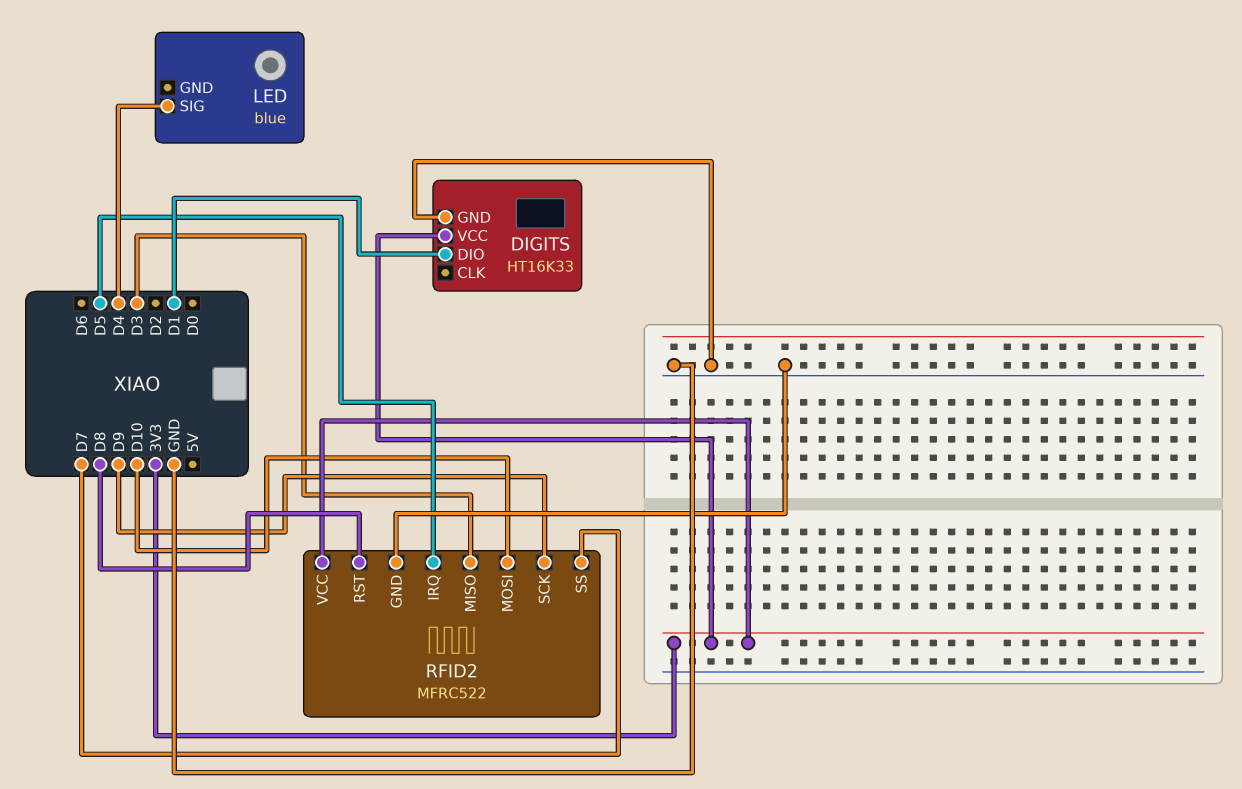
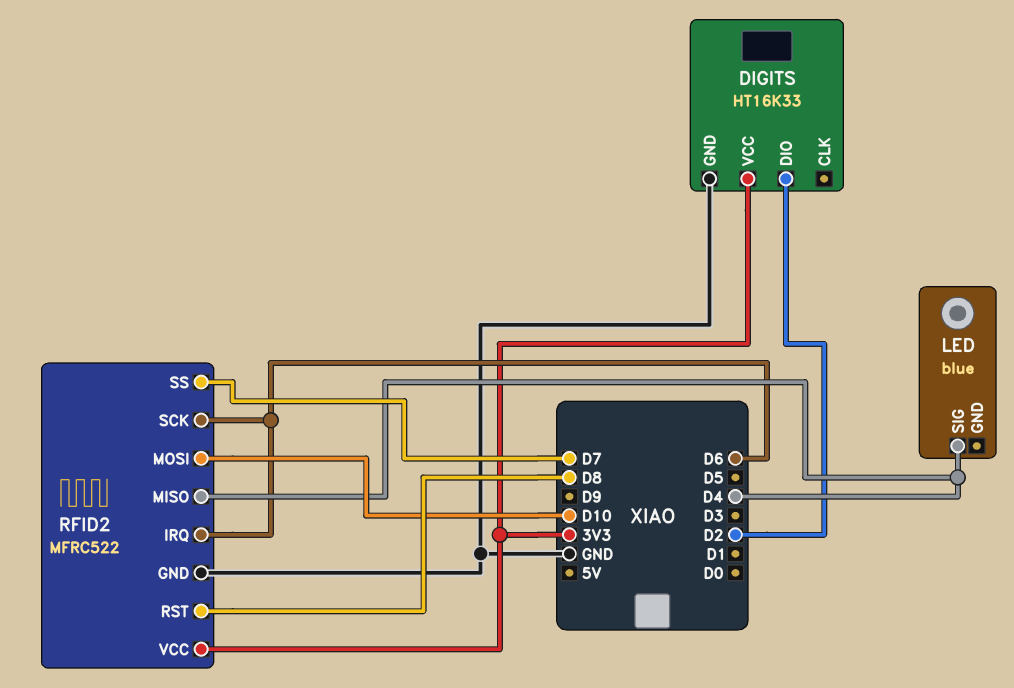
DIGITS pin DIO: D1 -> D2
RFID2 pin IRQ: D5 -> D6
RFID2 pin MISO: D3 -> D4
RFID2 pin SCK: D9 -> D6

